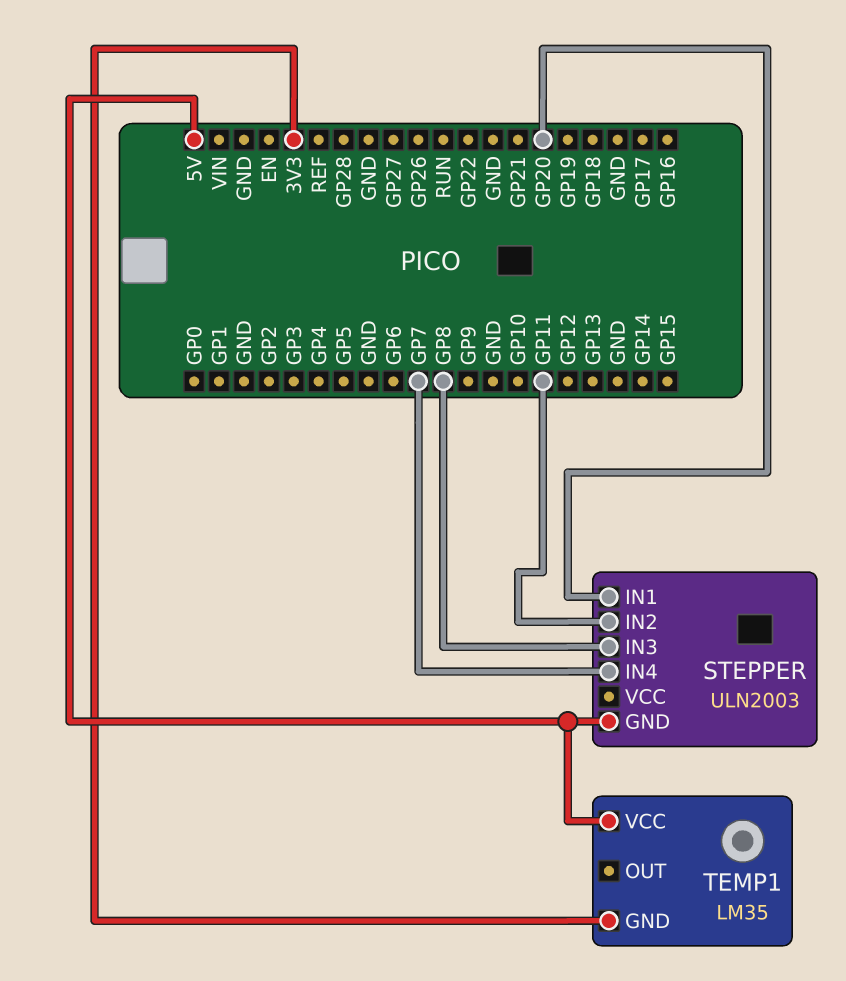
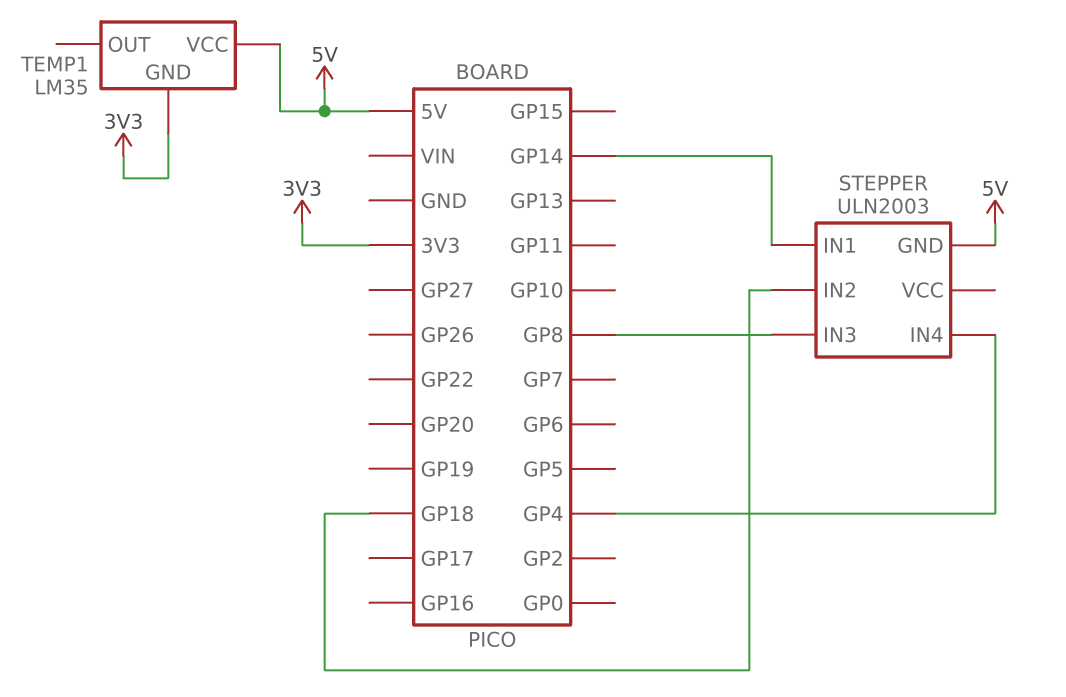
STEPPER pin IN1: GP20 -> GP14
STEPPER pin IN2: GP11 -> GP18
STEPPER pin IN4: GP7 -> GP4

